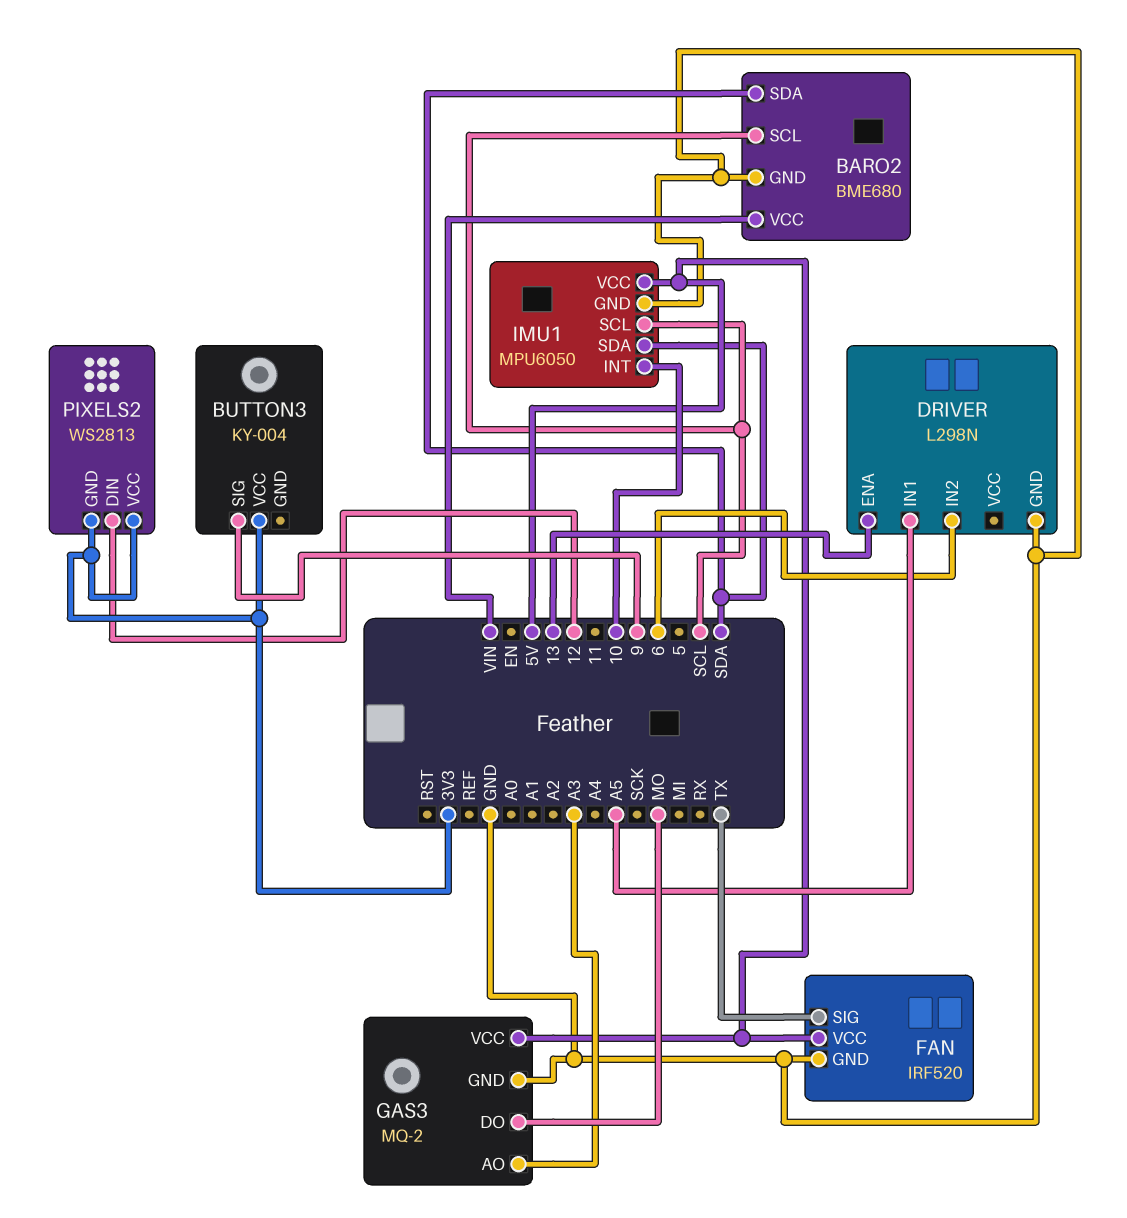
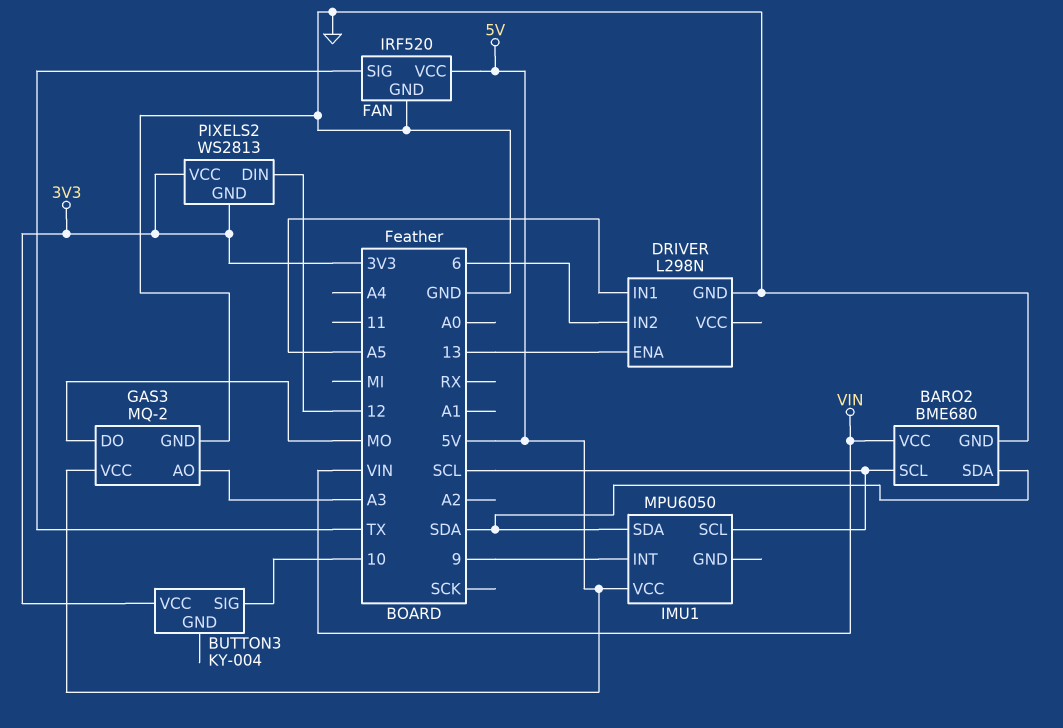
BUTTON3 pin SIG: 9 -> 10
IMU1 pin GND: GND -> none
IMU1 pin INT: 10 -> 9

